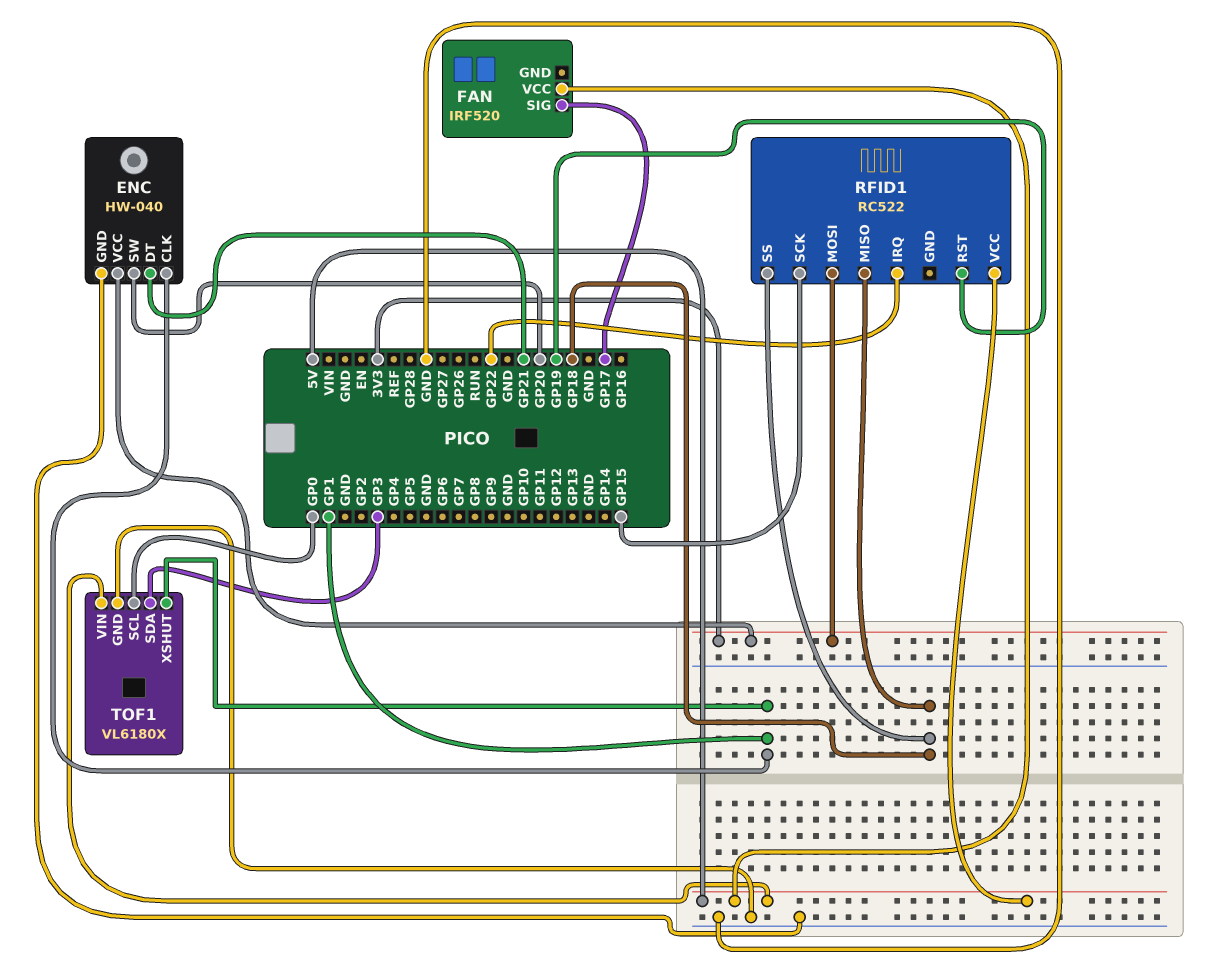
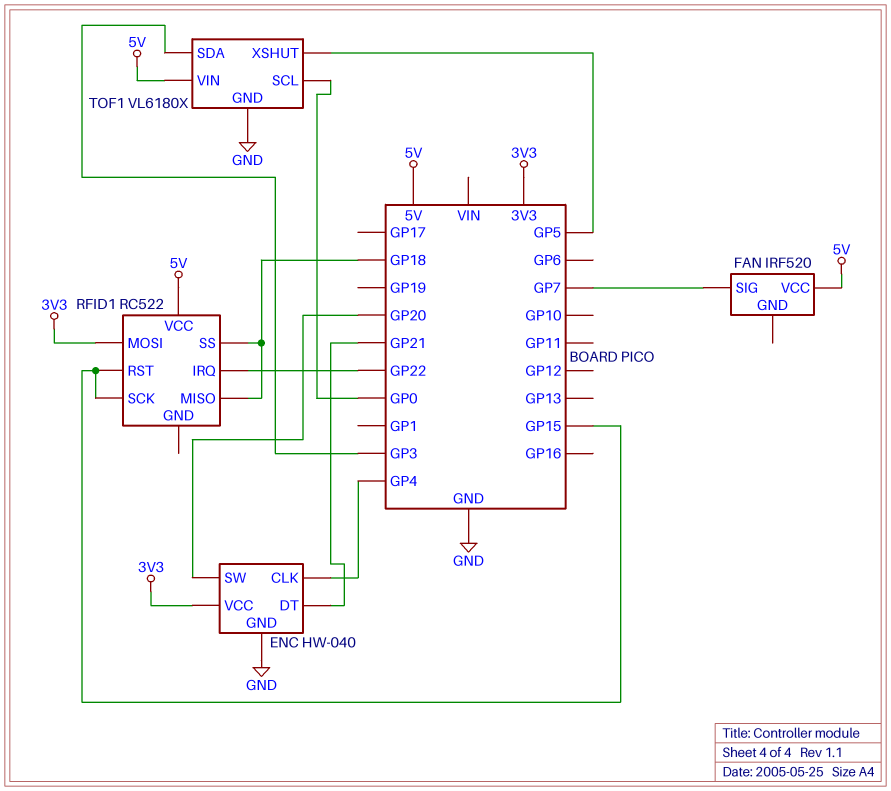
ENC pin CLK: GP1 -> GP4
FAN pin SIG: GP17 -> GP7
RFID1 pin RST: GP19 -> GP15
TOF1 pin XSHUT: GP1 -> GP5

